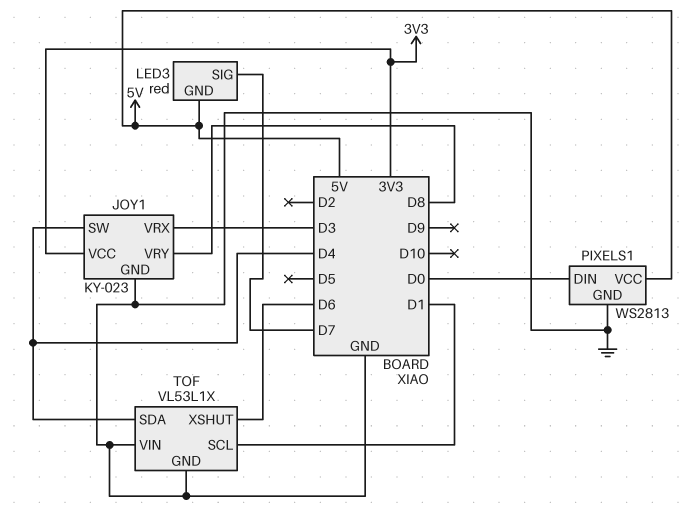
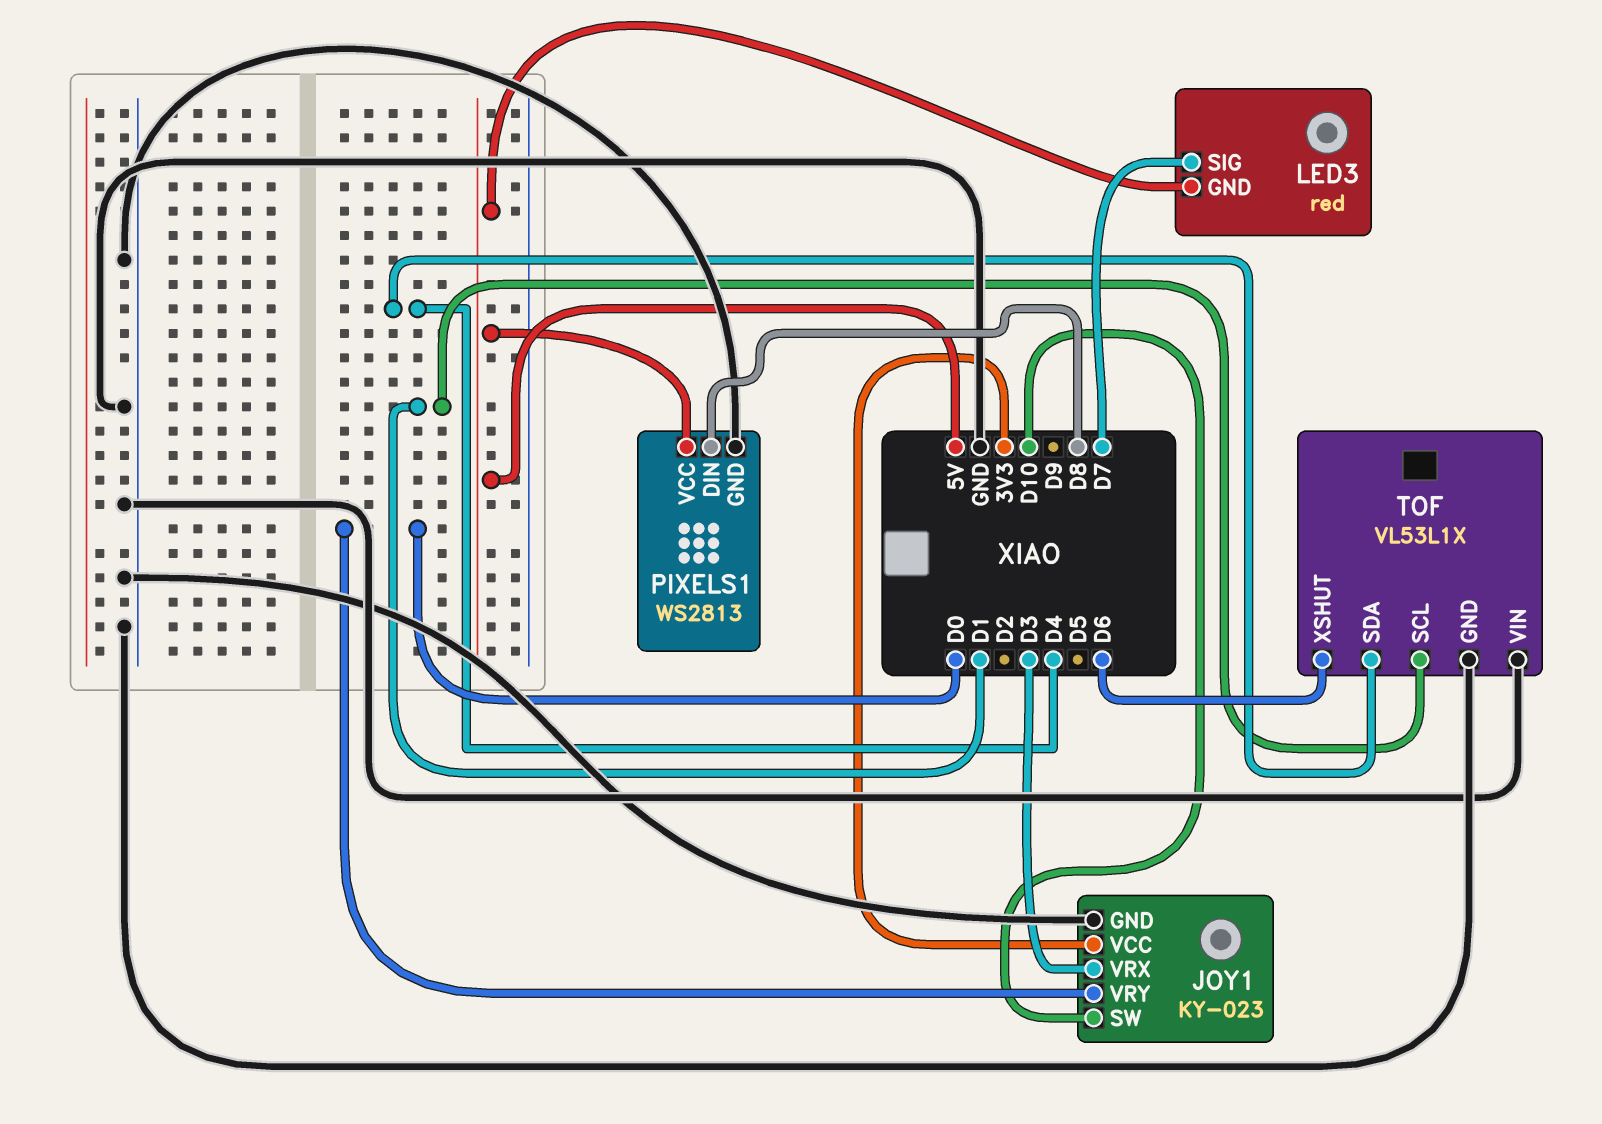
JOY1 pin SW: D4 -> D10
JOY1 pin VRY: D8 -> D0
PIXELS1 pin DIN: D0 -> D8

